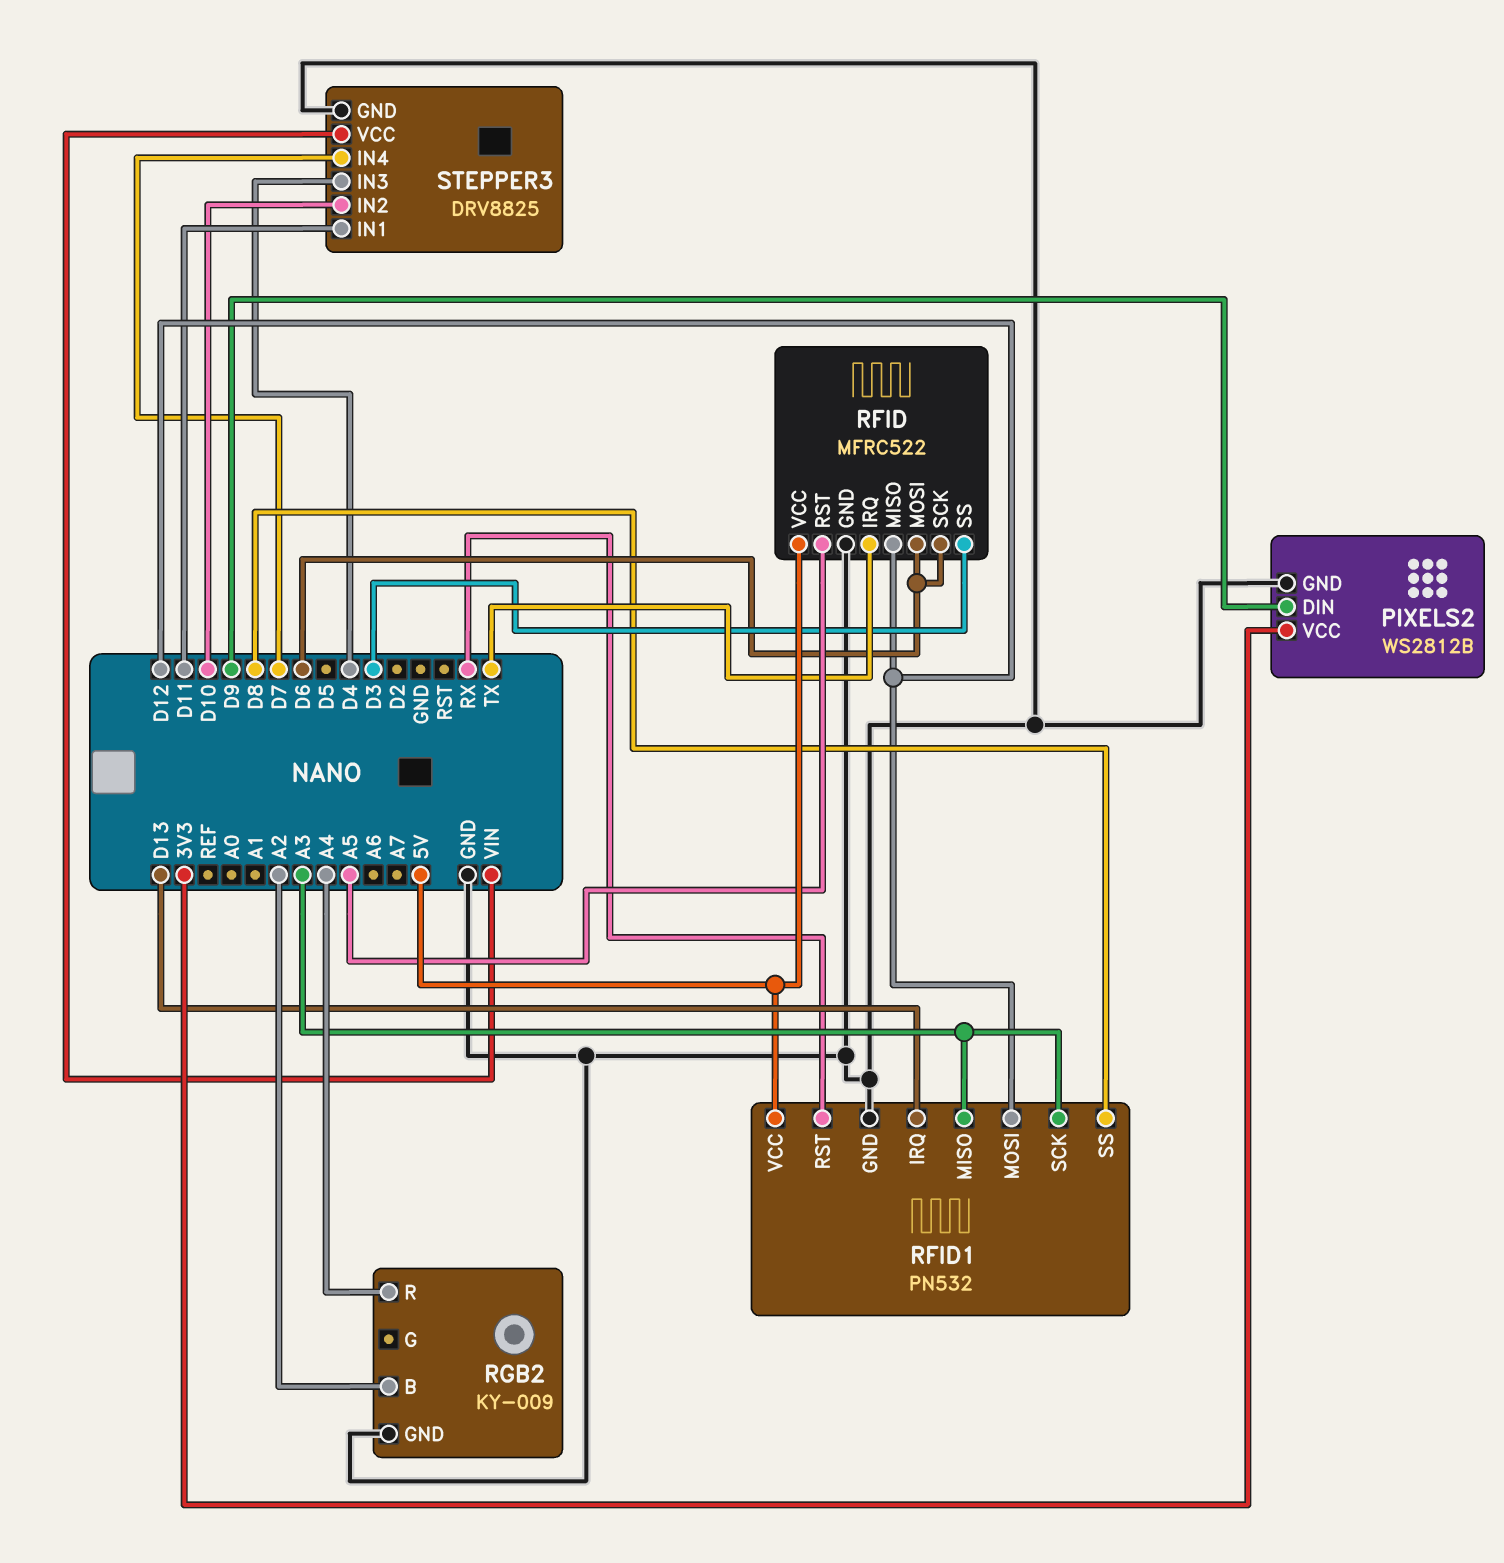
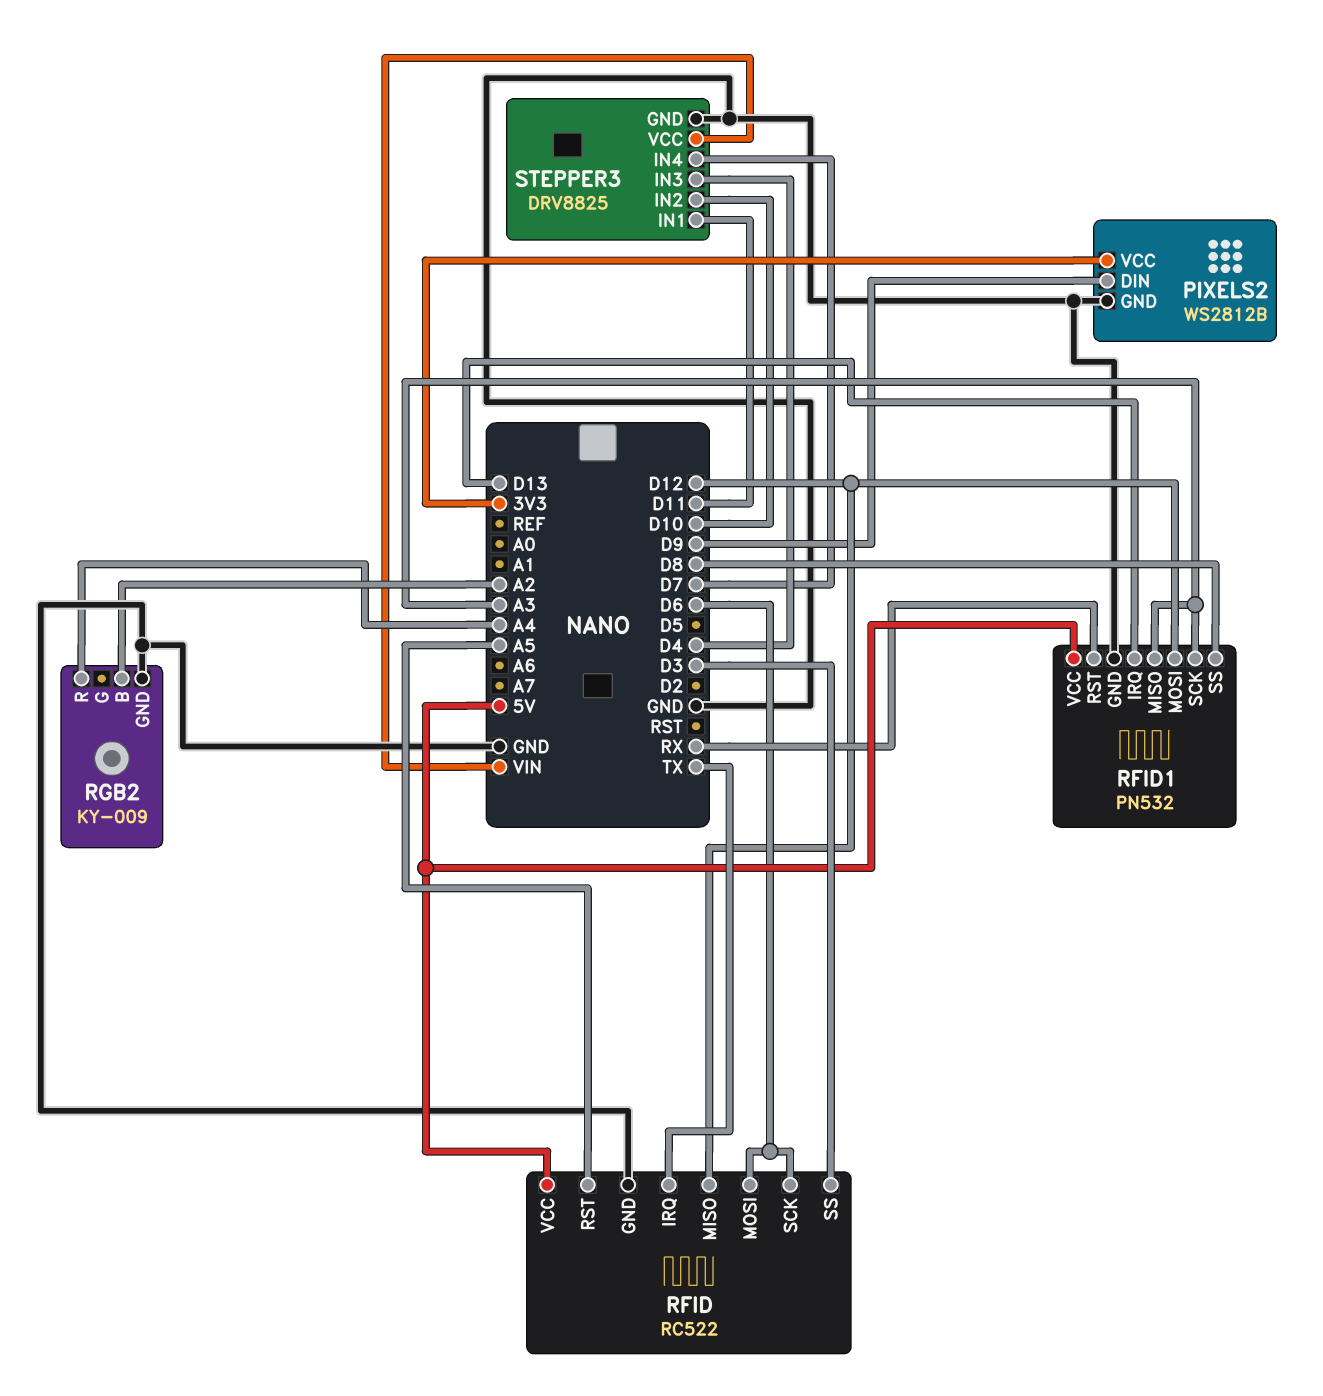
RFID: MFRC522 -> RC522

